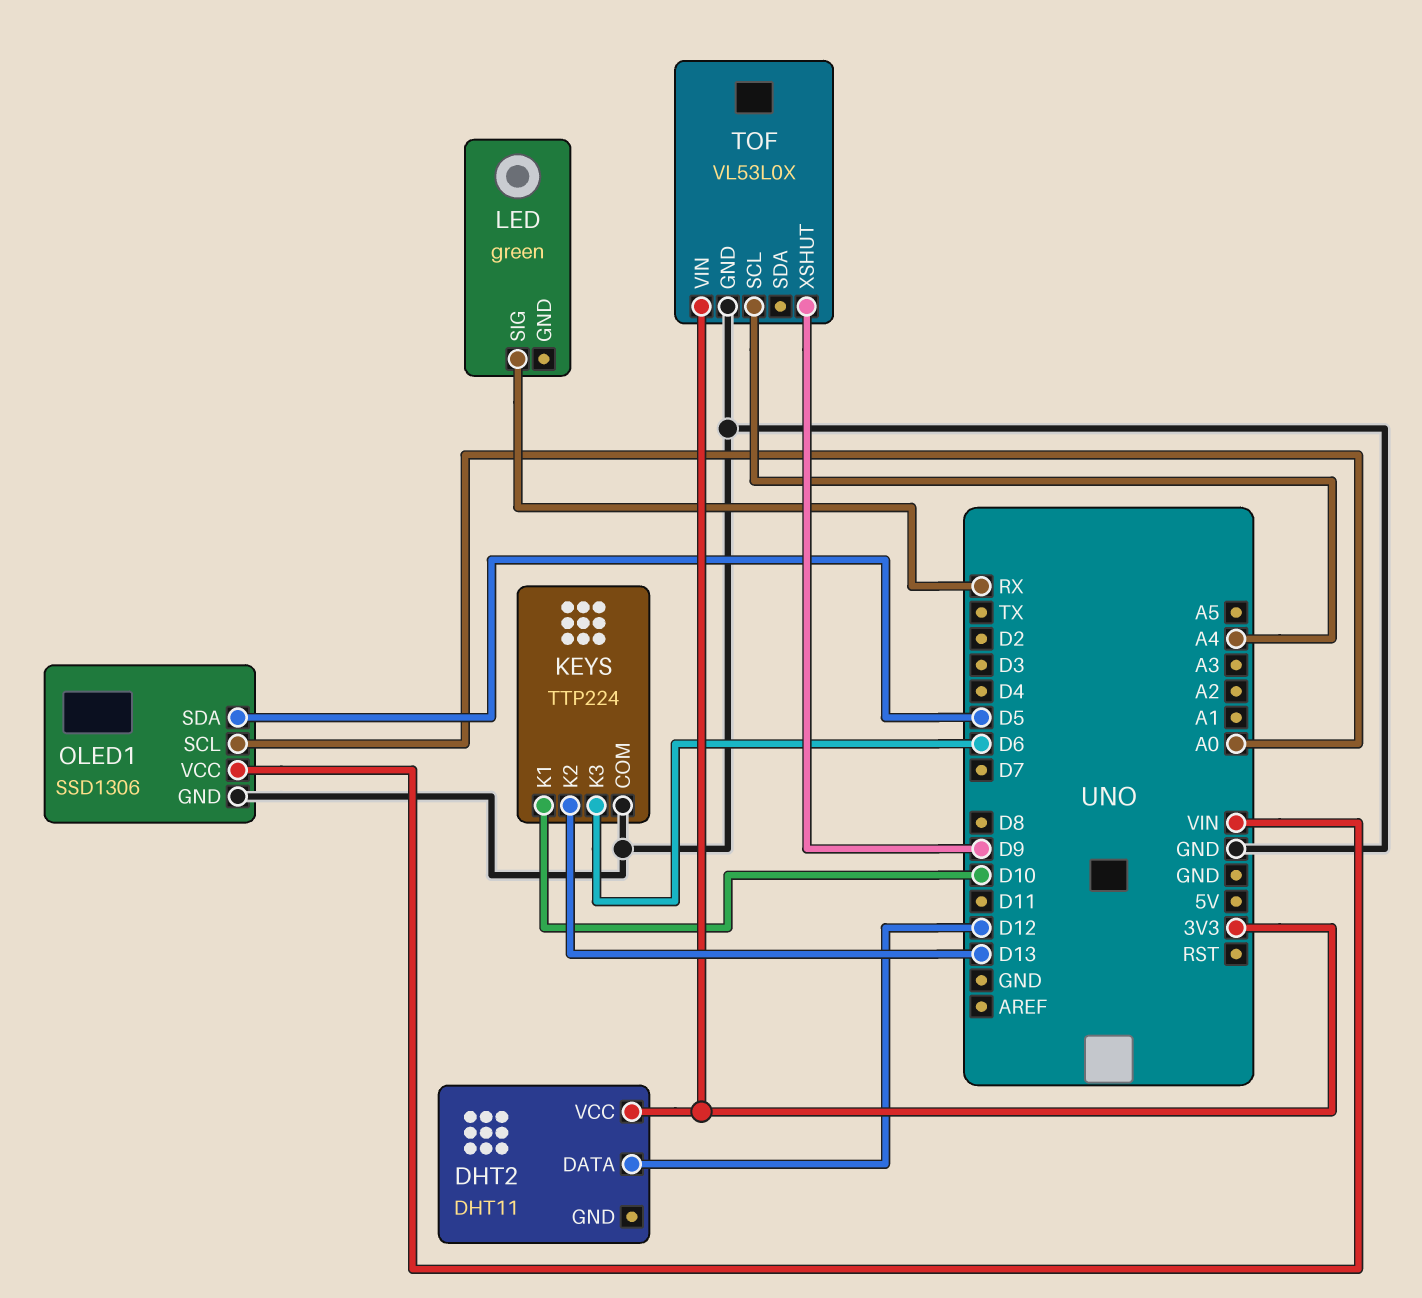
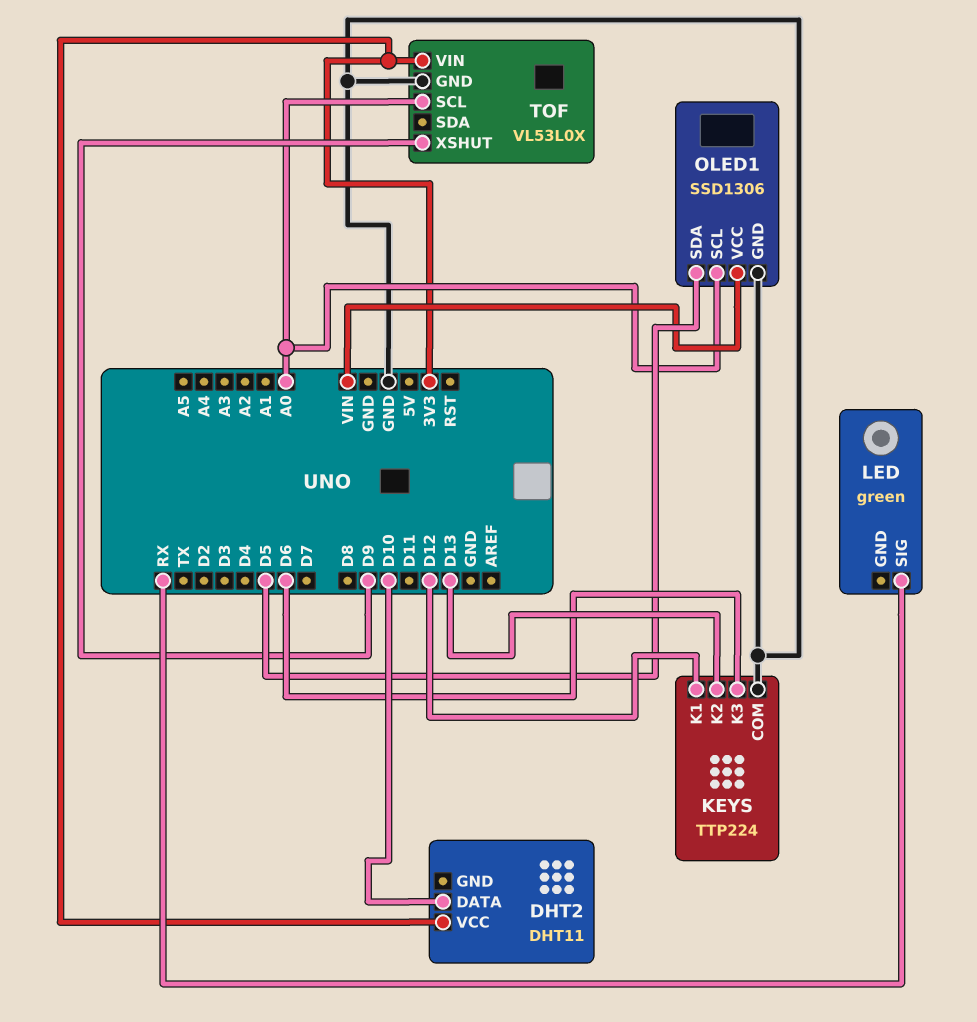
DHT2 pin DATA: D12 -> D10
KEYS pin K1: D10 -> D12
TOF pin SCL: A4 -> A0

